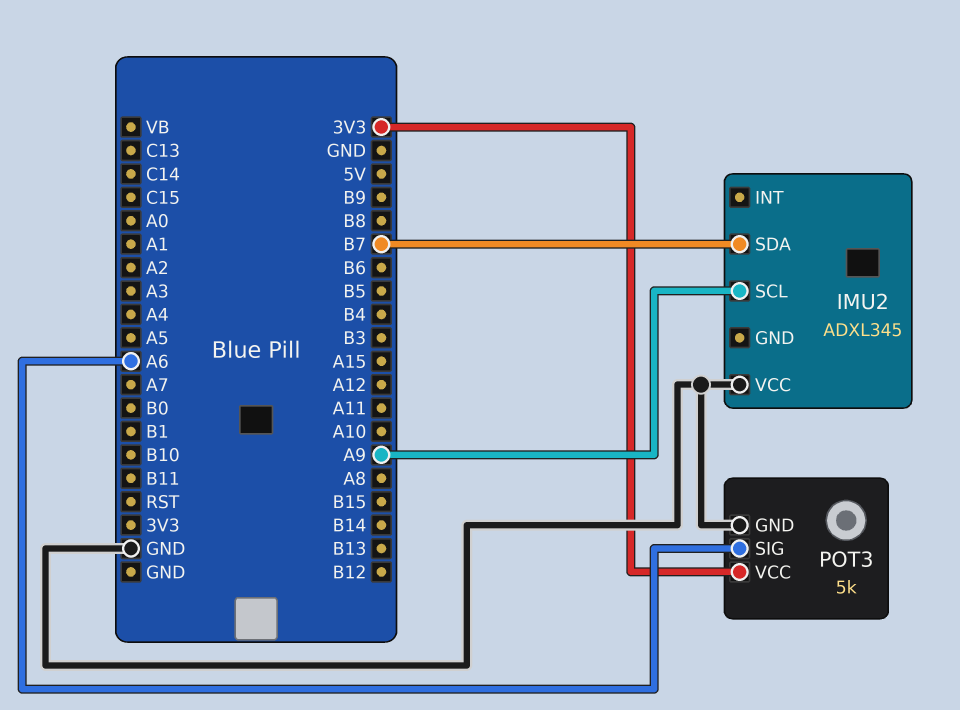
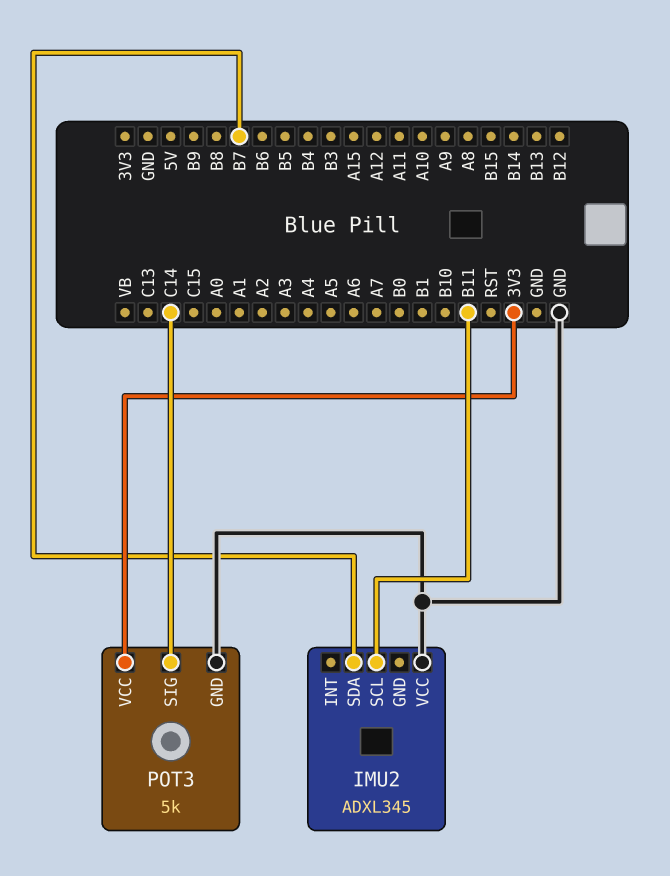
IMU2 pin SCL: A9 -> B11
POT3 pin SIG: A6 -> C14

